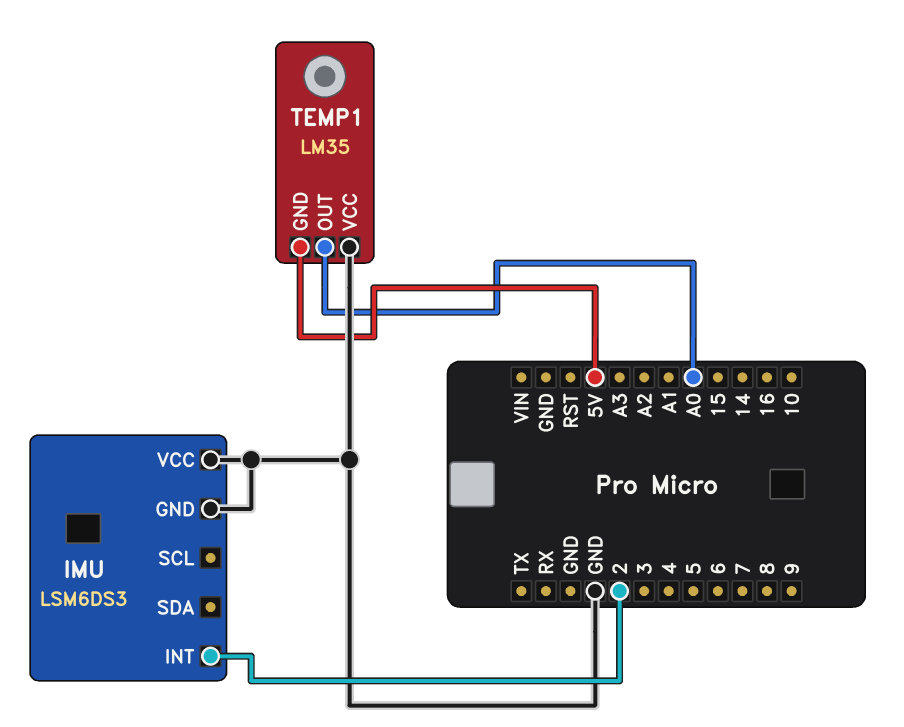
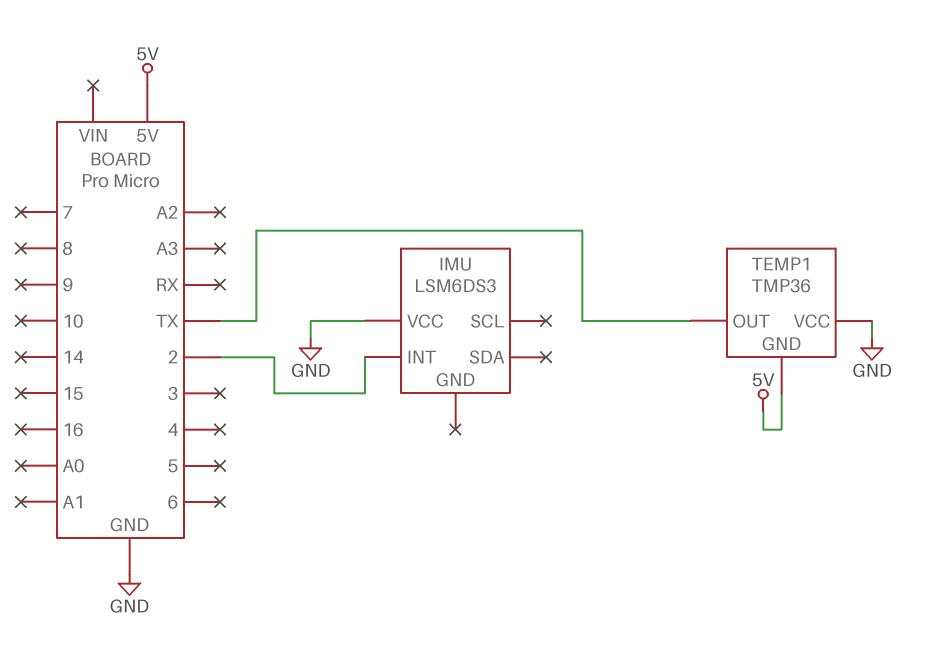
IMU pin GND: GND -> none
TEMP1: LM35 -> TMP36
TEMP1 pin OUT: A0 -> TX

